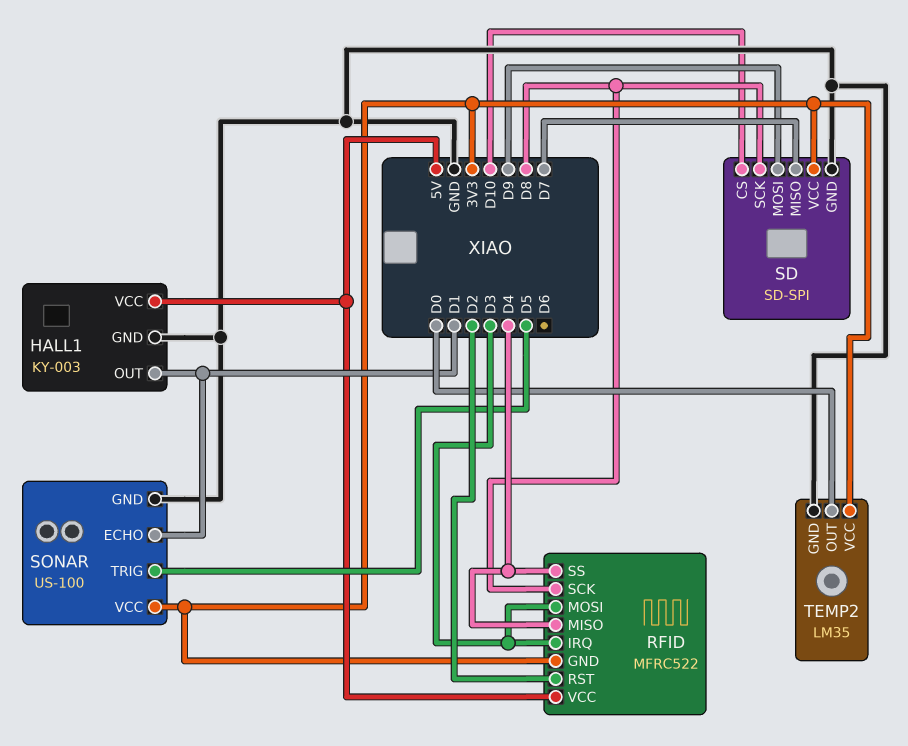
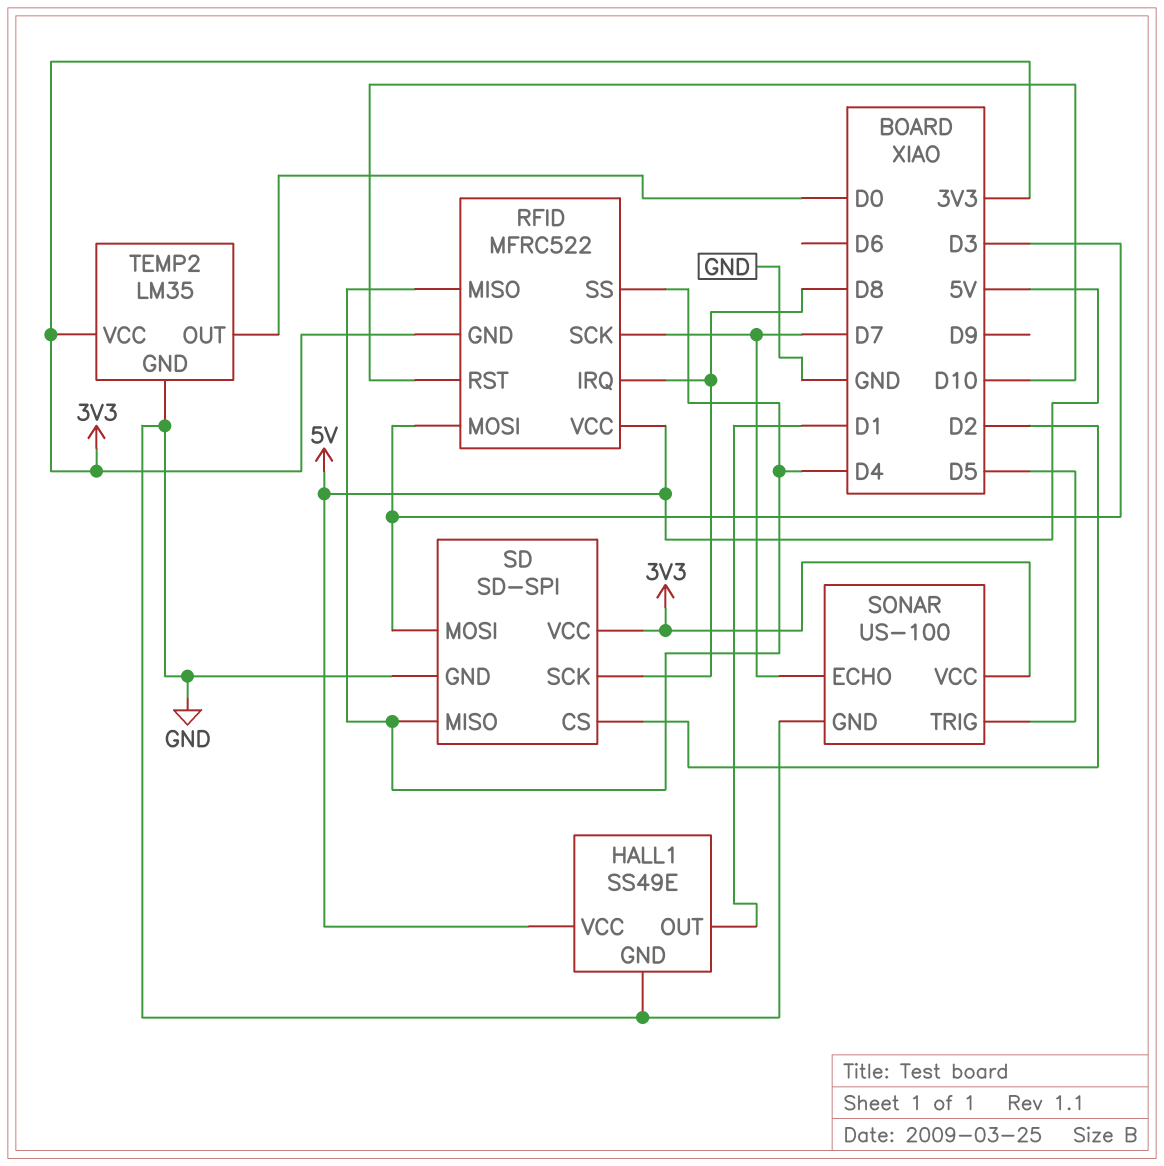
HALL1: KY-003 -> SS49E
RFID pin IRQ: D3 -> D8
RFID pin RST: D2 -> D10
RFID pin SCK: D8 -> D7
SD pin CS: D10 -> D2
SD pin MISO: D7 -> D4
SD pin MOSI: D9 -> D3
SONAR pin ECHO: D1 -> D7

